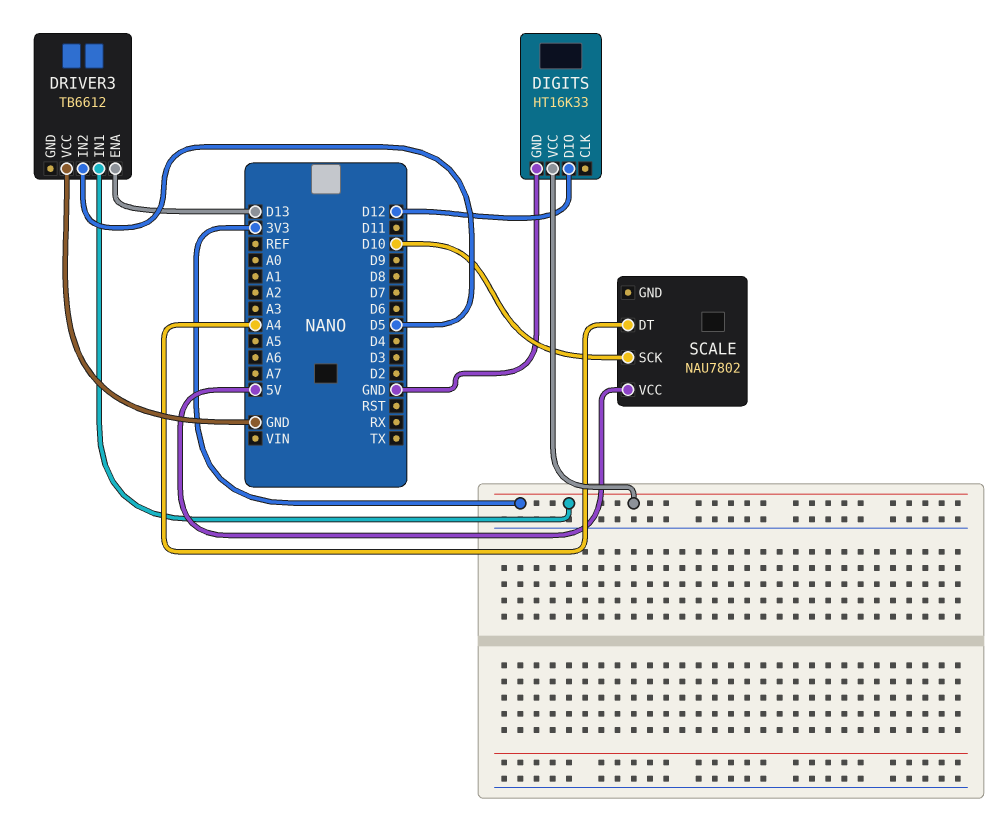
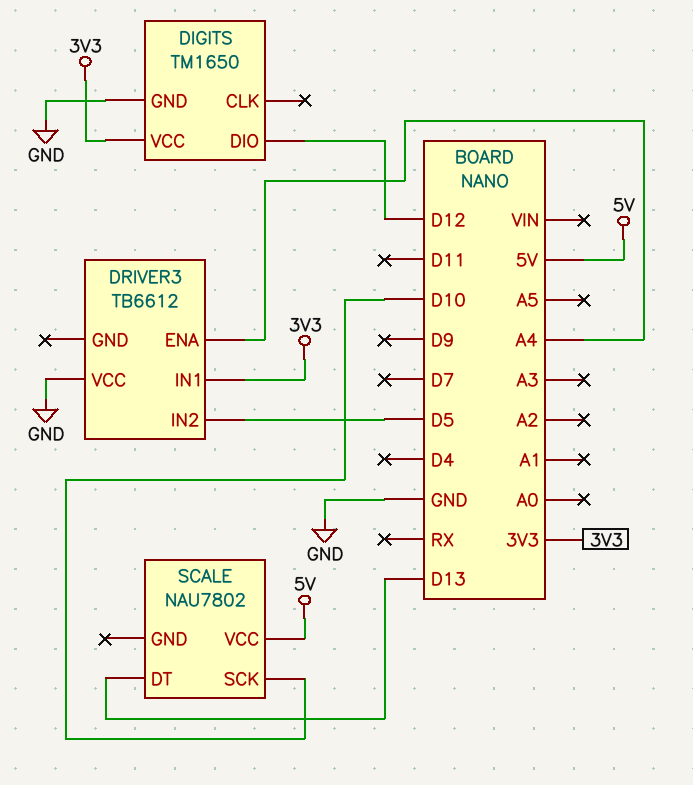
DIGITS: HT16K33 -> TM1650
DRIVER3 pin ENA: D13 -> A4
SCALE pin DT: A4 -> D13

